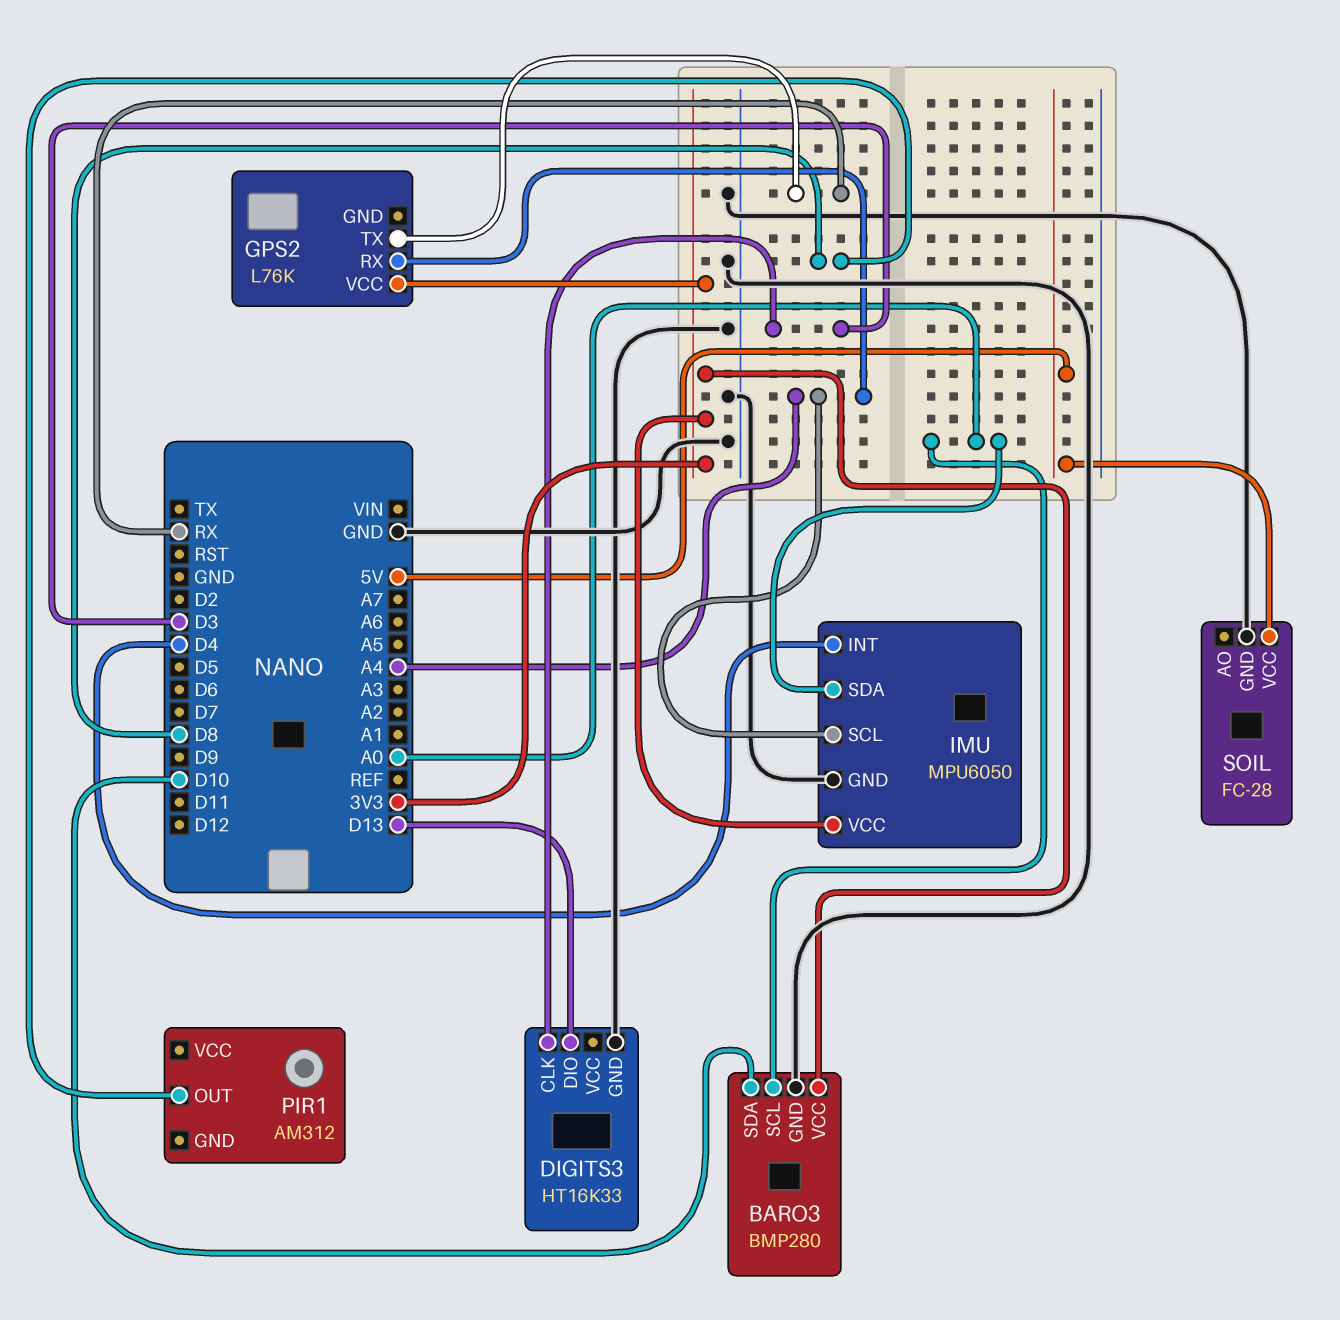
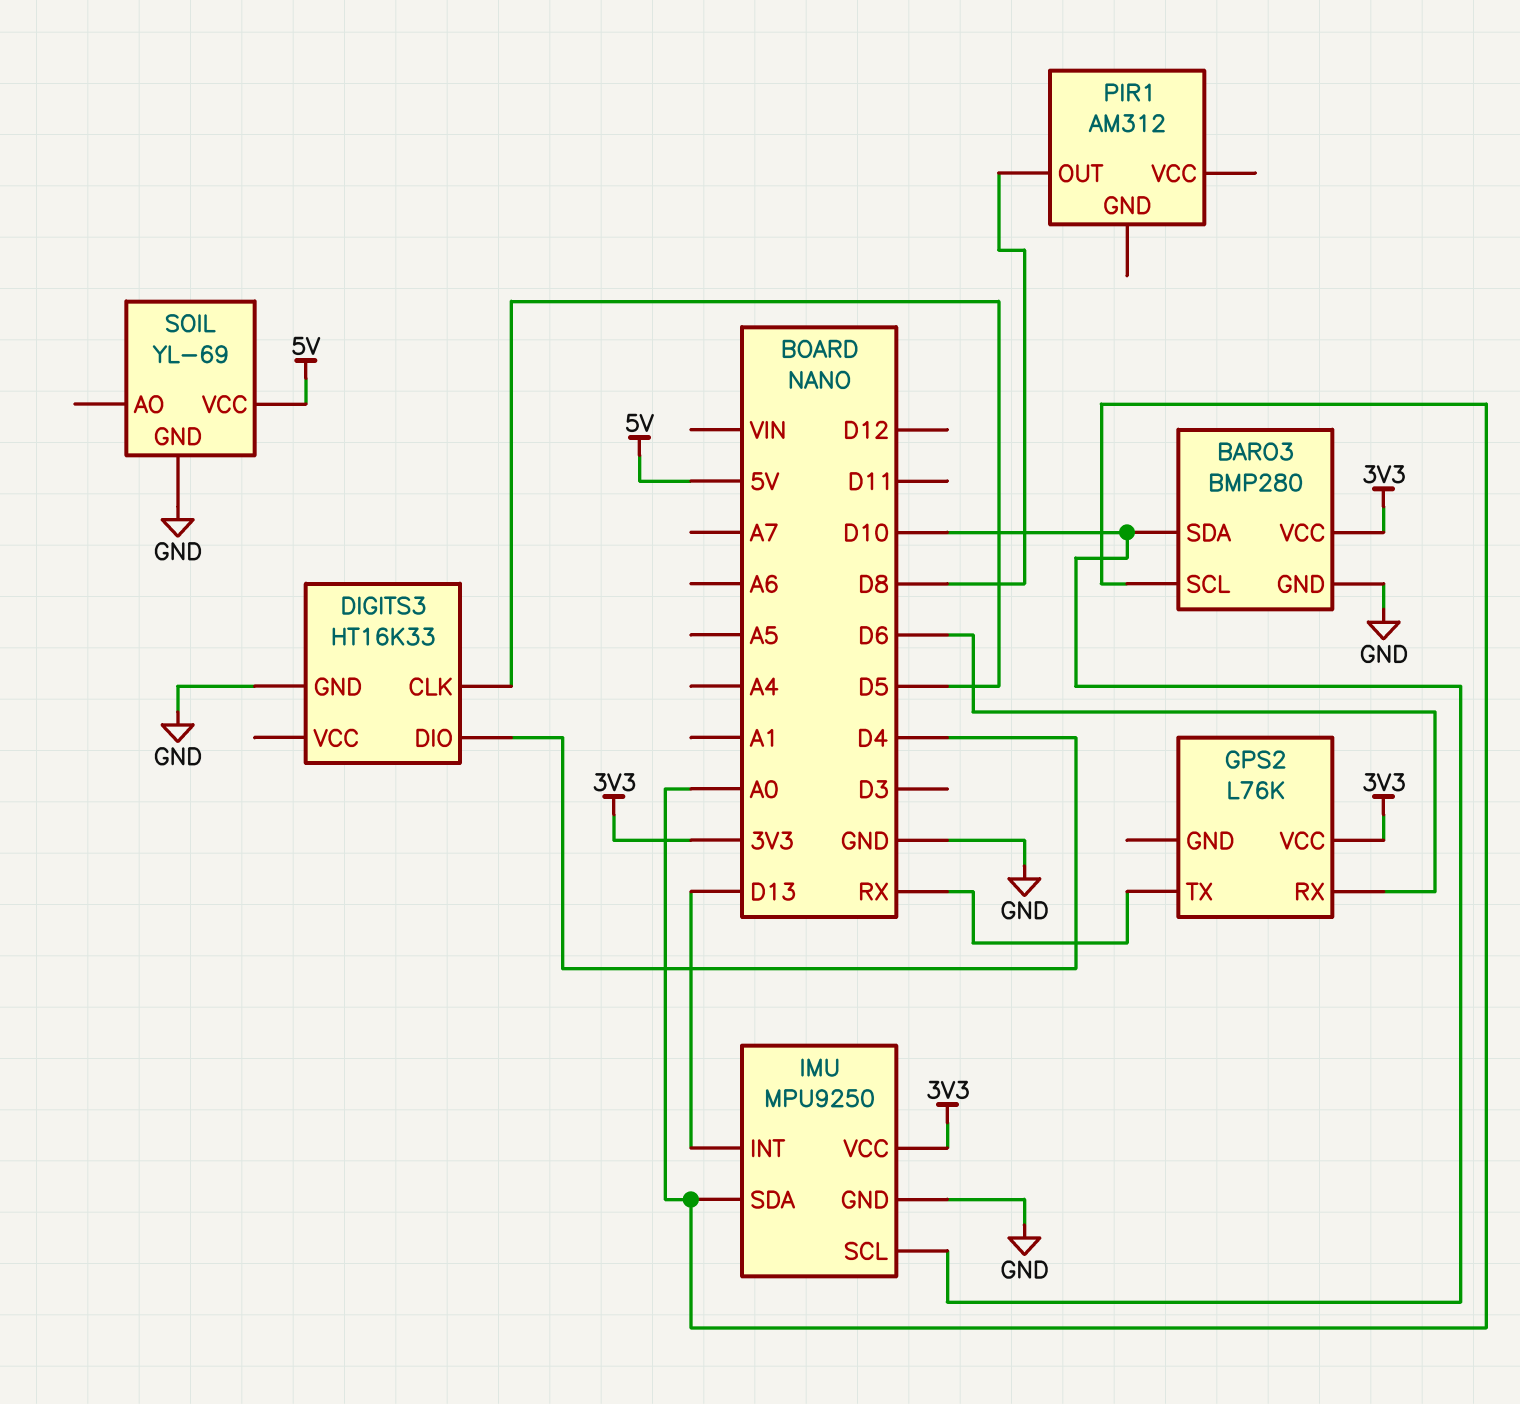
DIGITS3 pin CLK: D3 -> D5
DIGITS3 pin DIO: D13 -> D4
GPS2 pin RX: A4 -> D6
IMU: MPU6050 -> MPU9250
IMU pin INT: D4 -> D13
IMU pin SCL: A4 -> D10
SOIL: FC-28 -> YL-69

